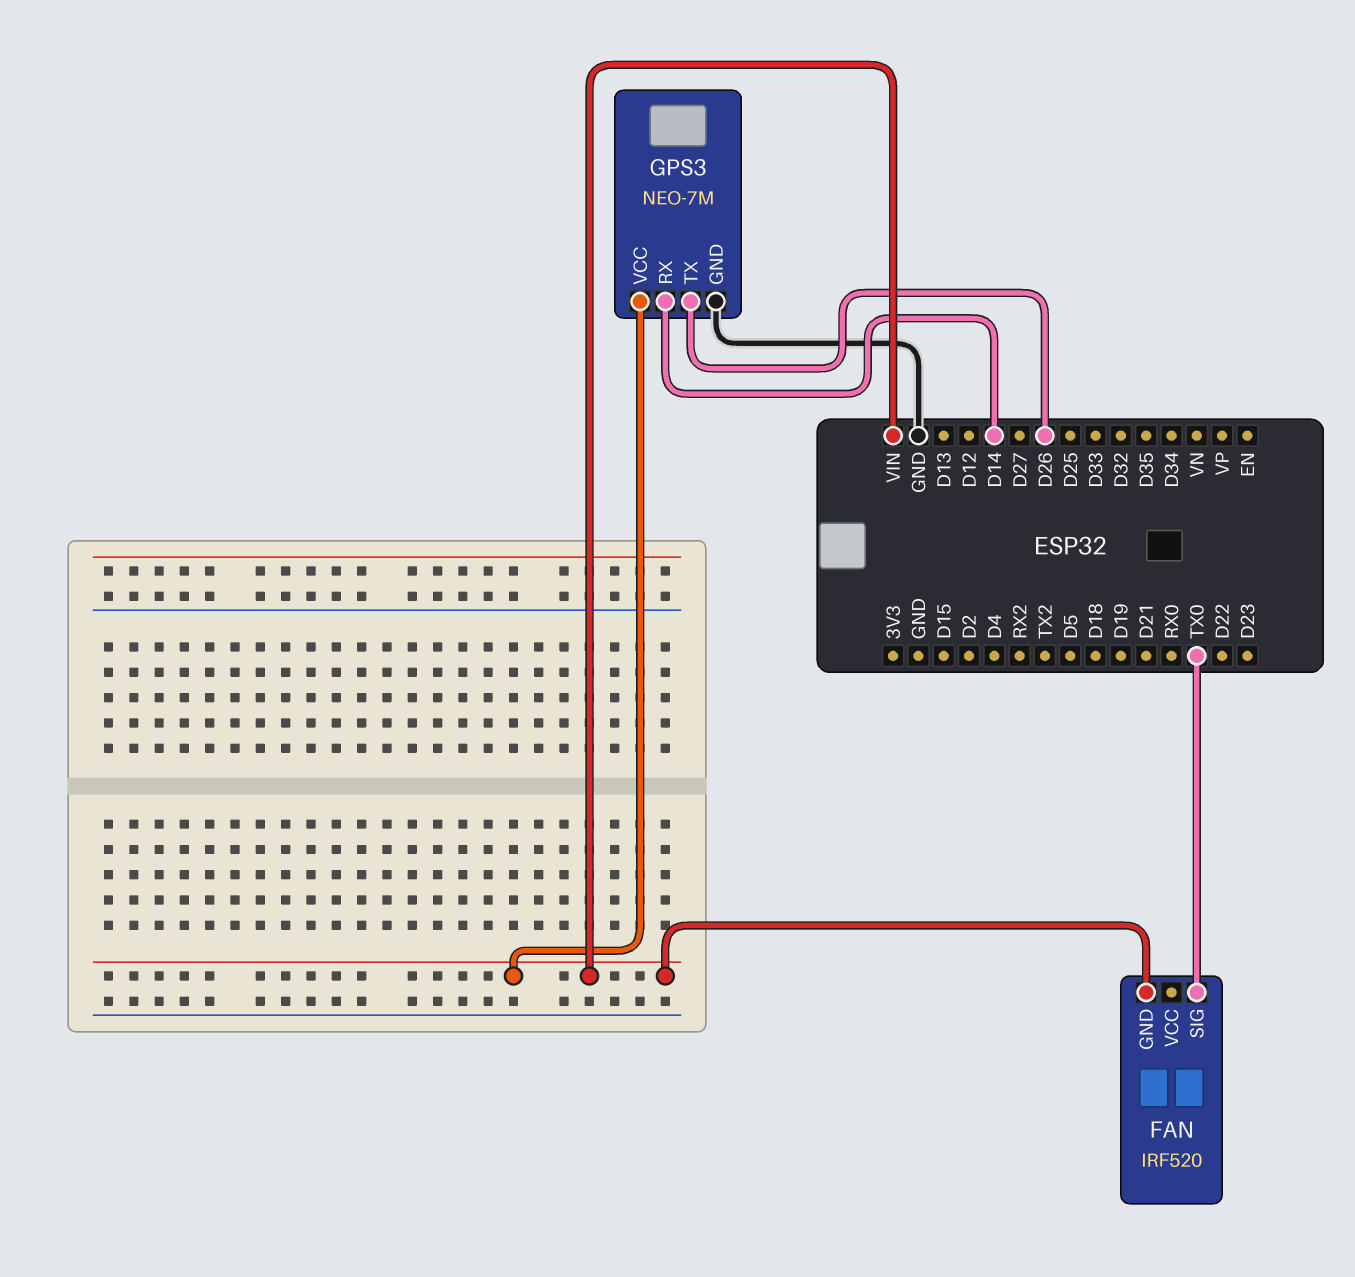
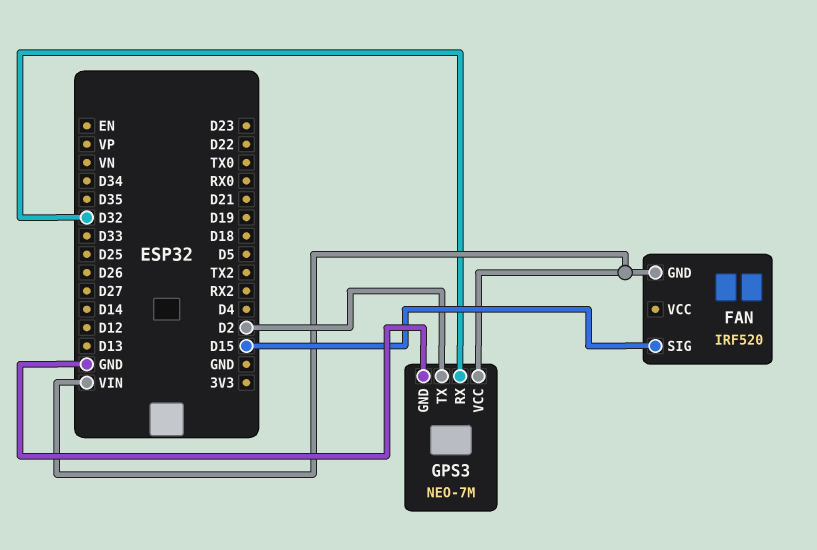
FAN pin SIG: TX0 -> D15
GPS3 pin RX: D14 -> D32
GPS3 pin TX: D26 -> D2

